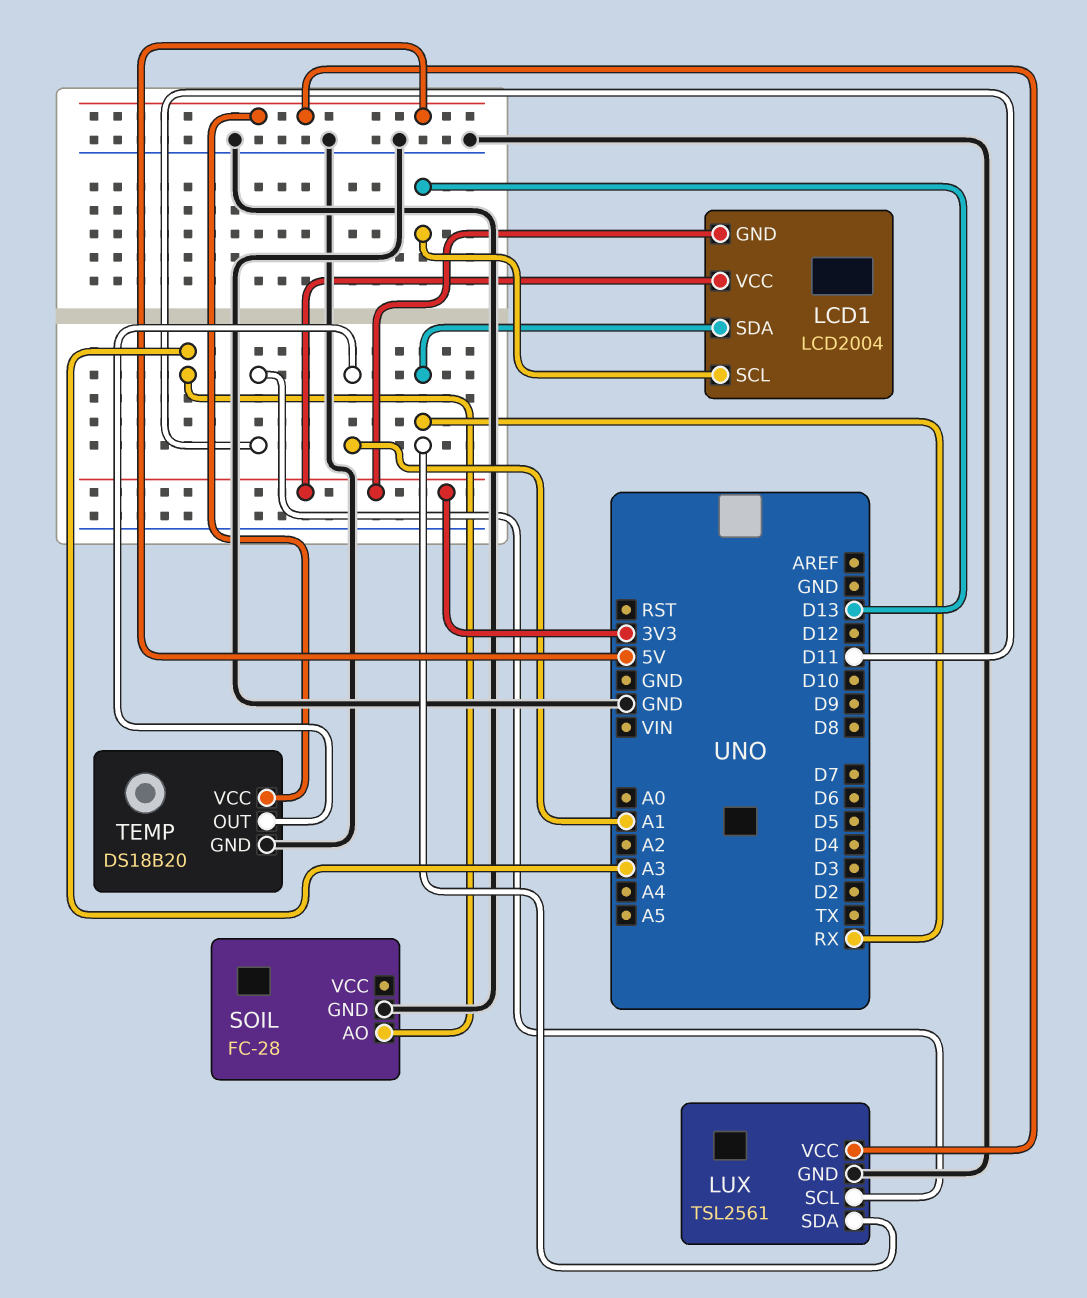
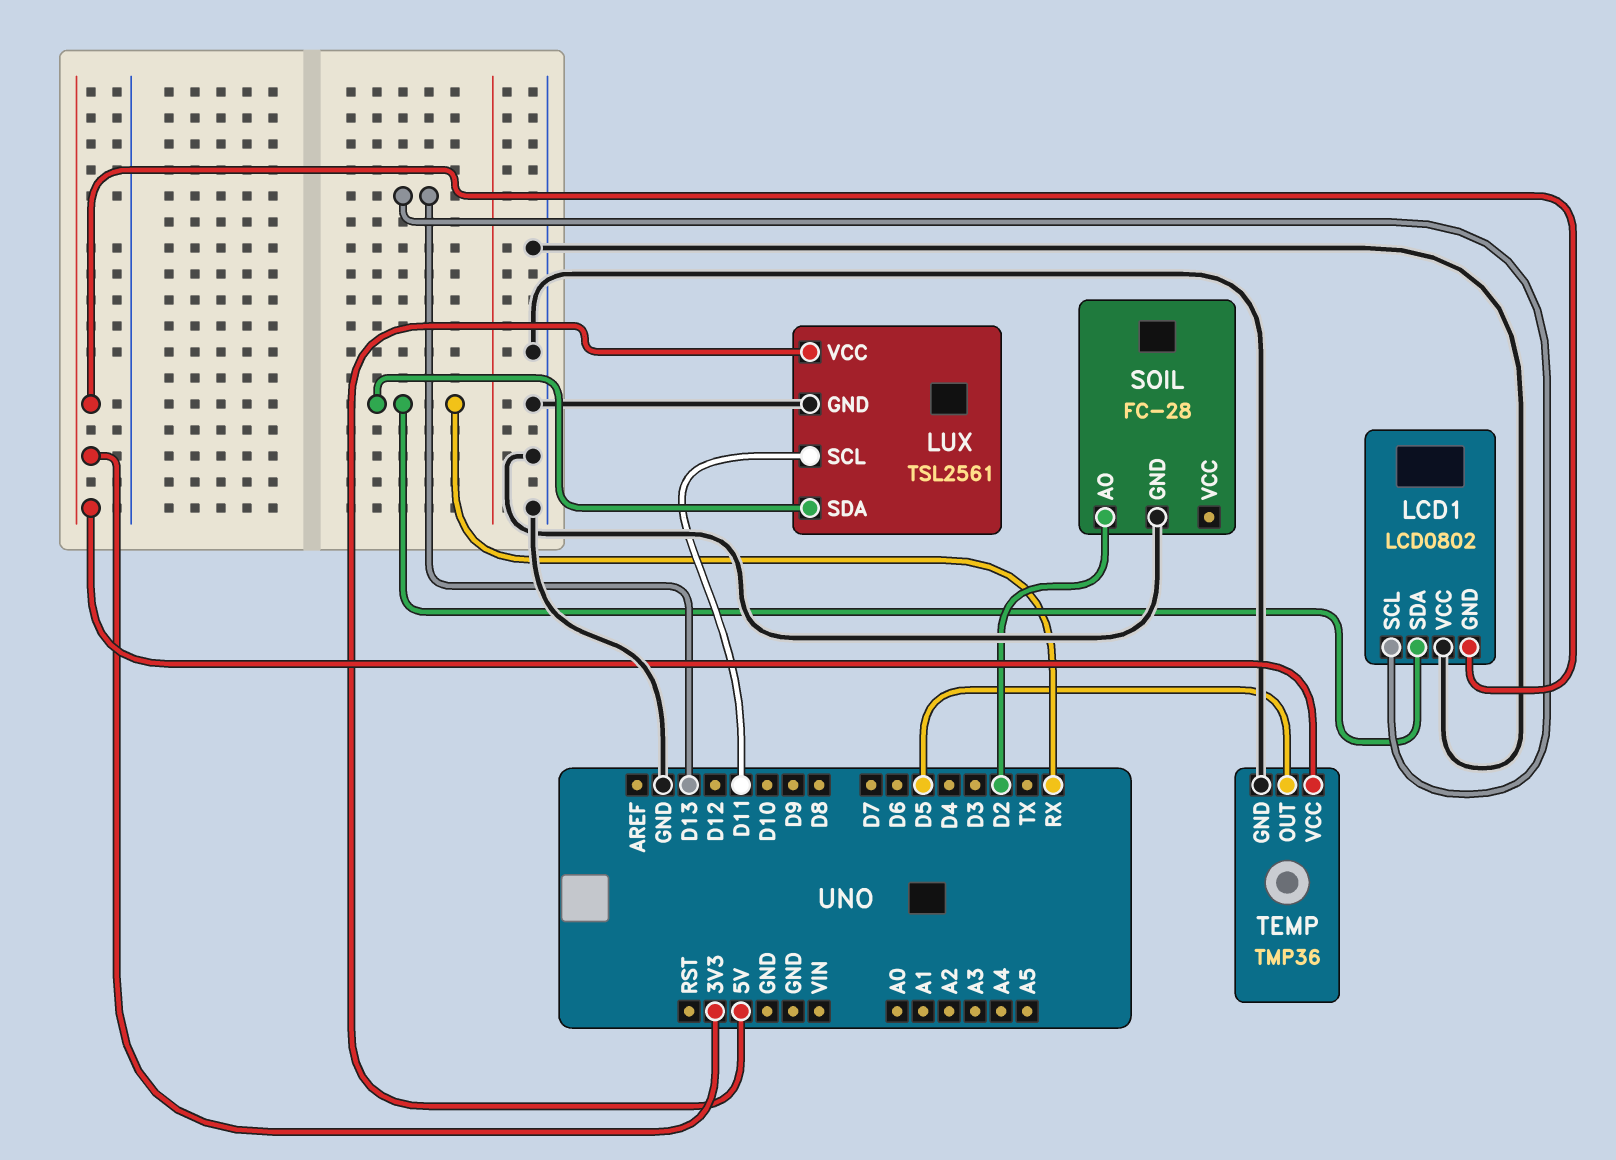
LCD1: LCD2004 -> LCD0802
LCD1 pin VCC: 3V3 -> GND
SOIL pin AO: A3 -> D2
TEMP: DS18B20 -> TMP36
TEMP pin OUT: A1 -> D5
TEMP pin VCC: 5V -> 3V3

